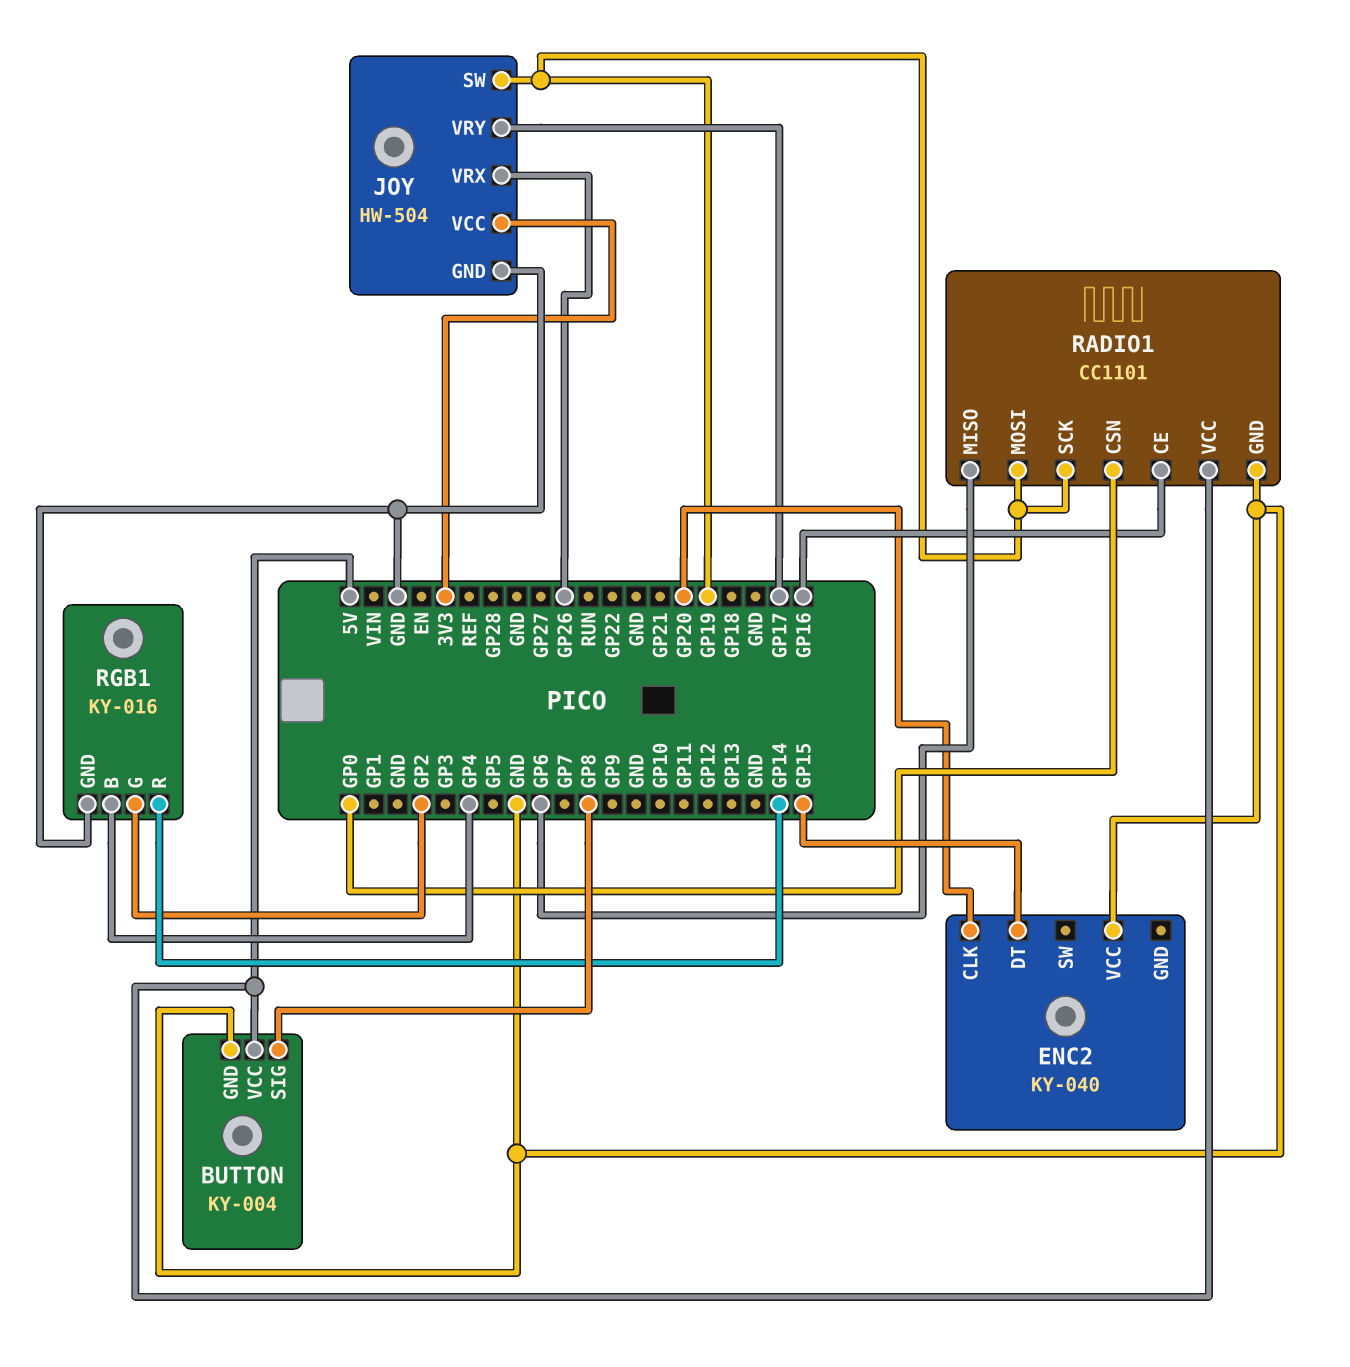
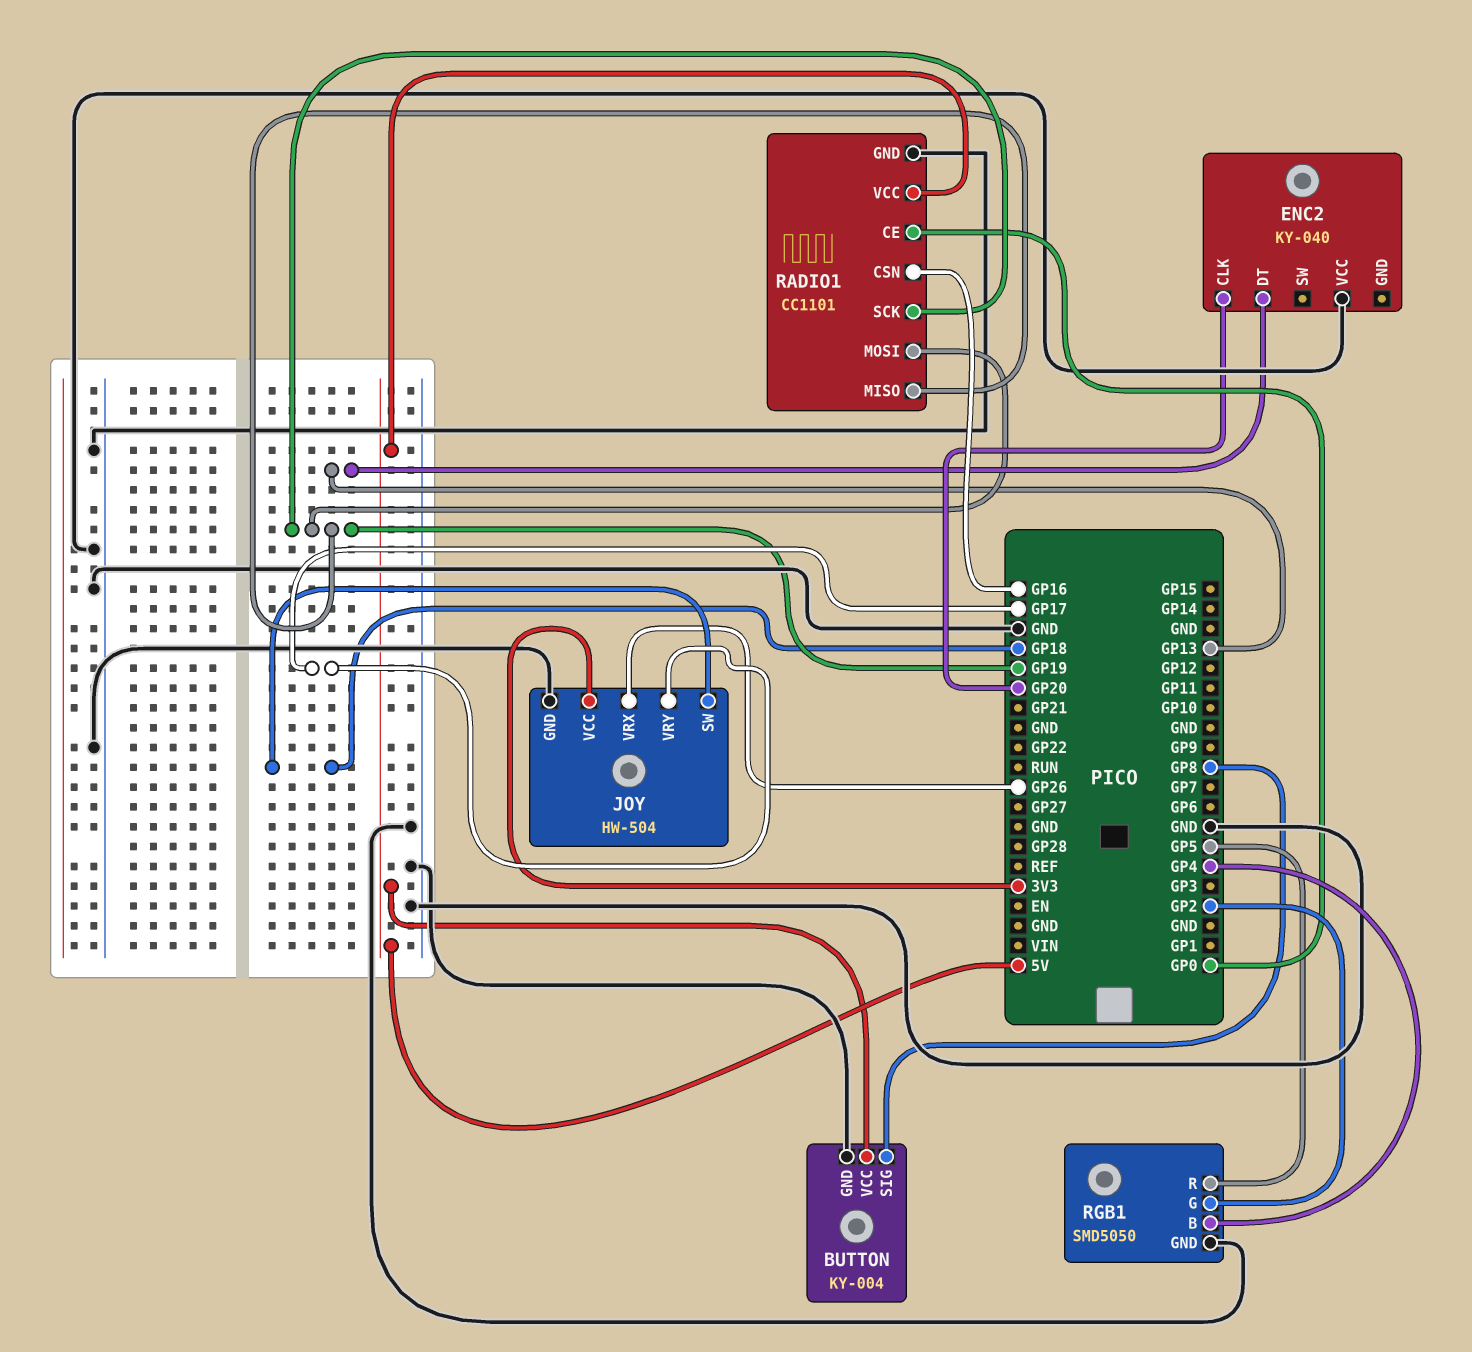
ENC2 pin DT: GP15 -> GP13
JOY pin SW: GP19 -> GP18
RADIO1 pin CE: GP16 -> GP0
RADIO1 pin CSN: GP0 -> GP16
RADIO1 pin MISO: GP6 -> GP19
RGB1: KY-016 -> SMD5050
RGB1 pin R: GP14 -> GP5

